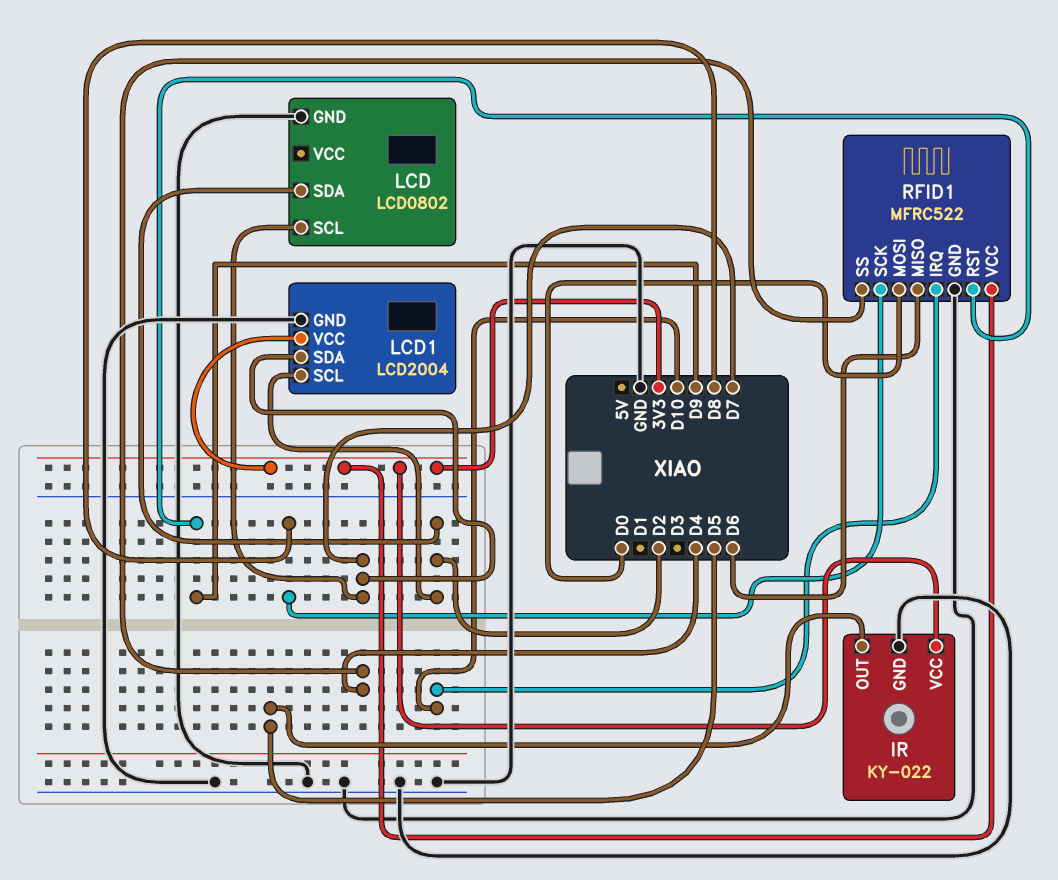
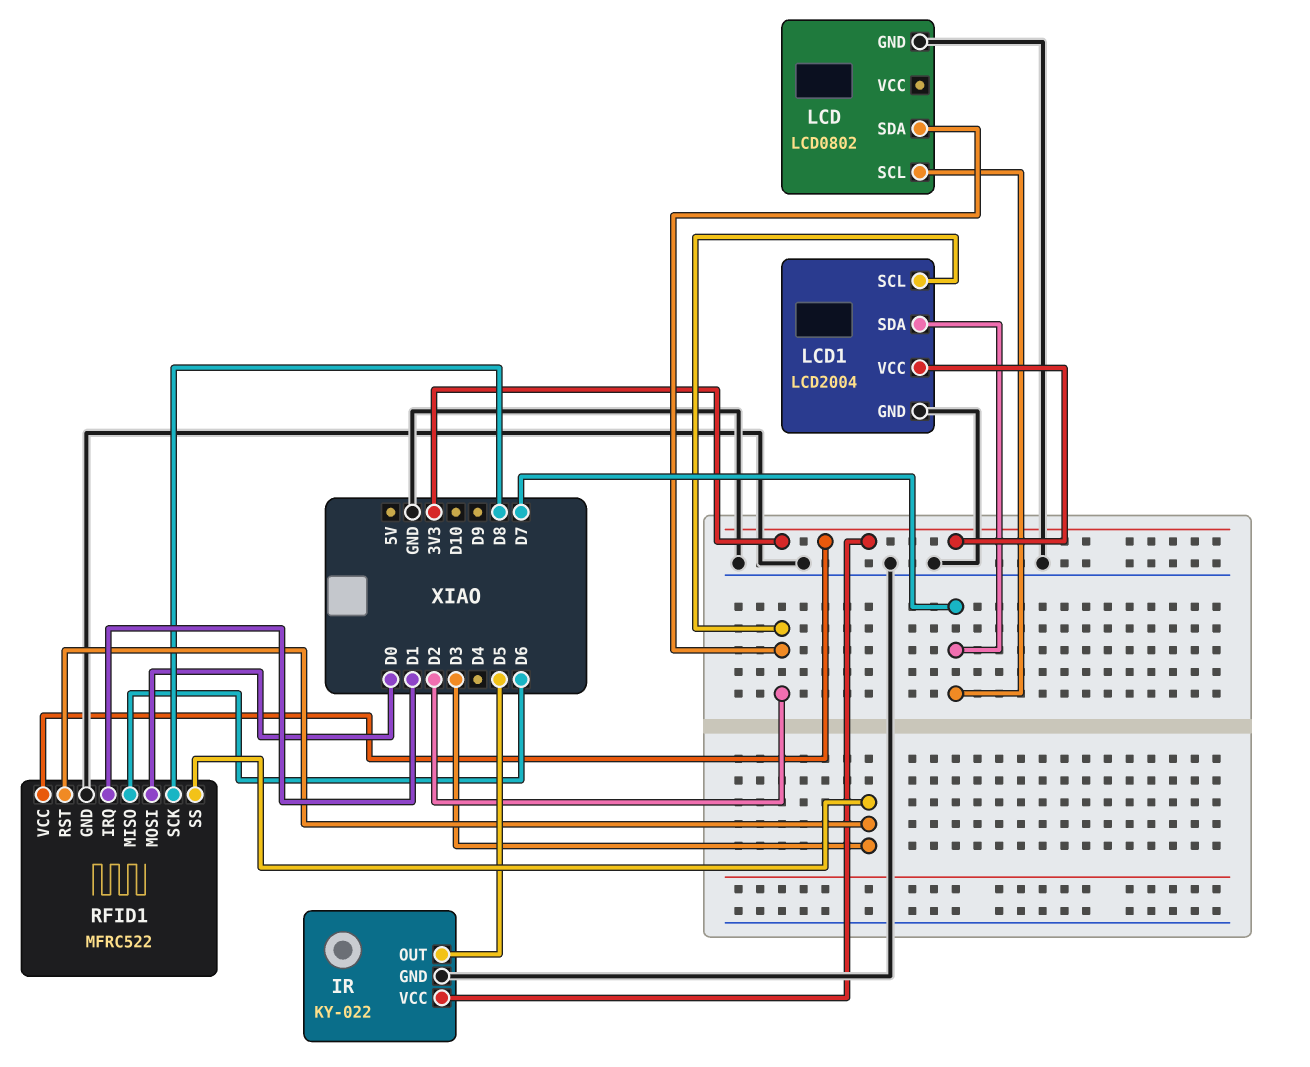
RFID1 pin IRQ: D10 -> D1
RFID1 pin RST: D9 -> D3
RFID1 pin SS: D4 -> D3

